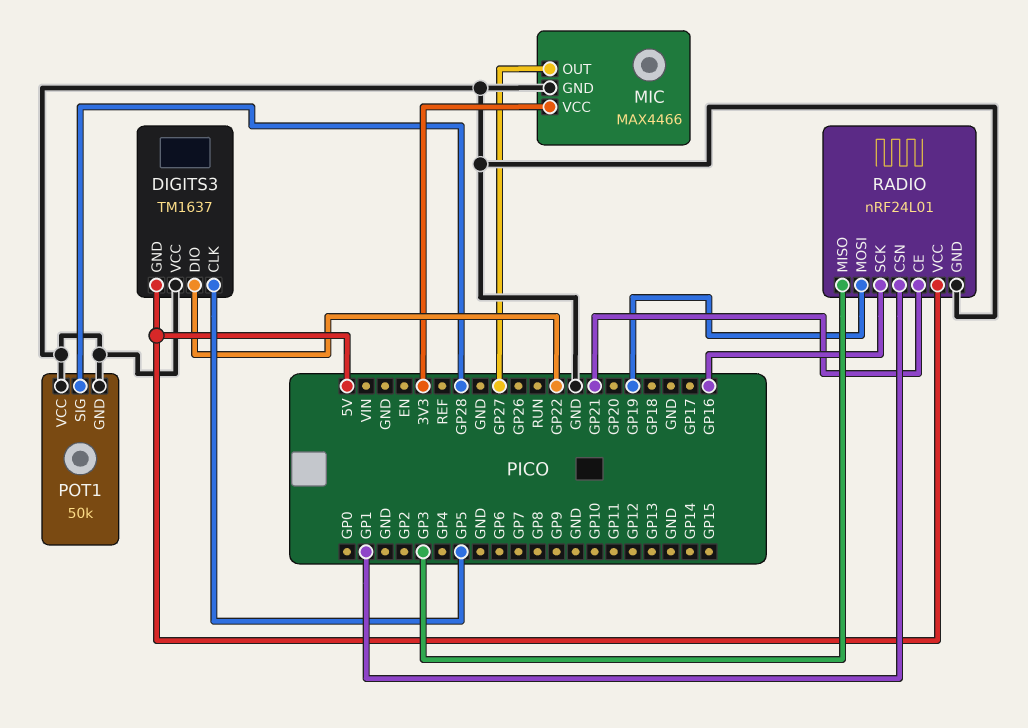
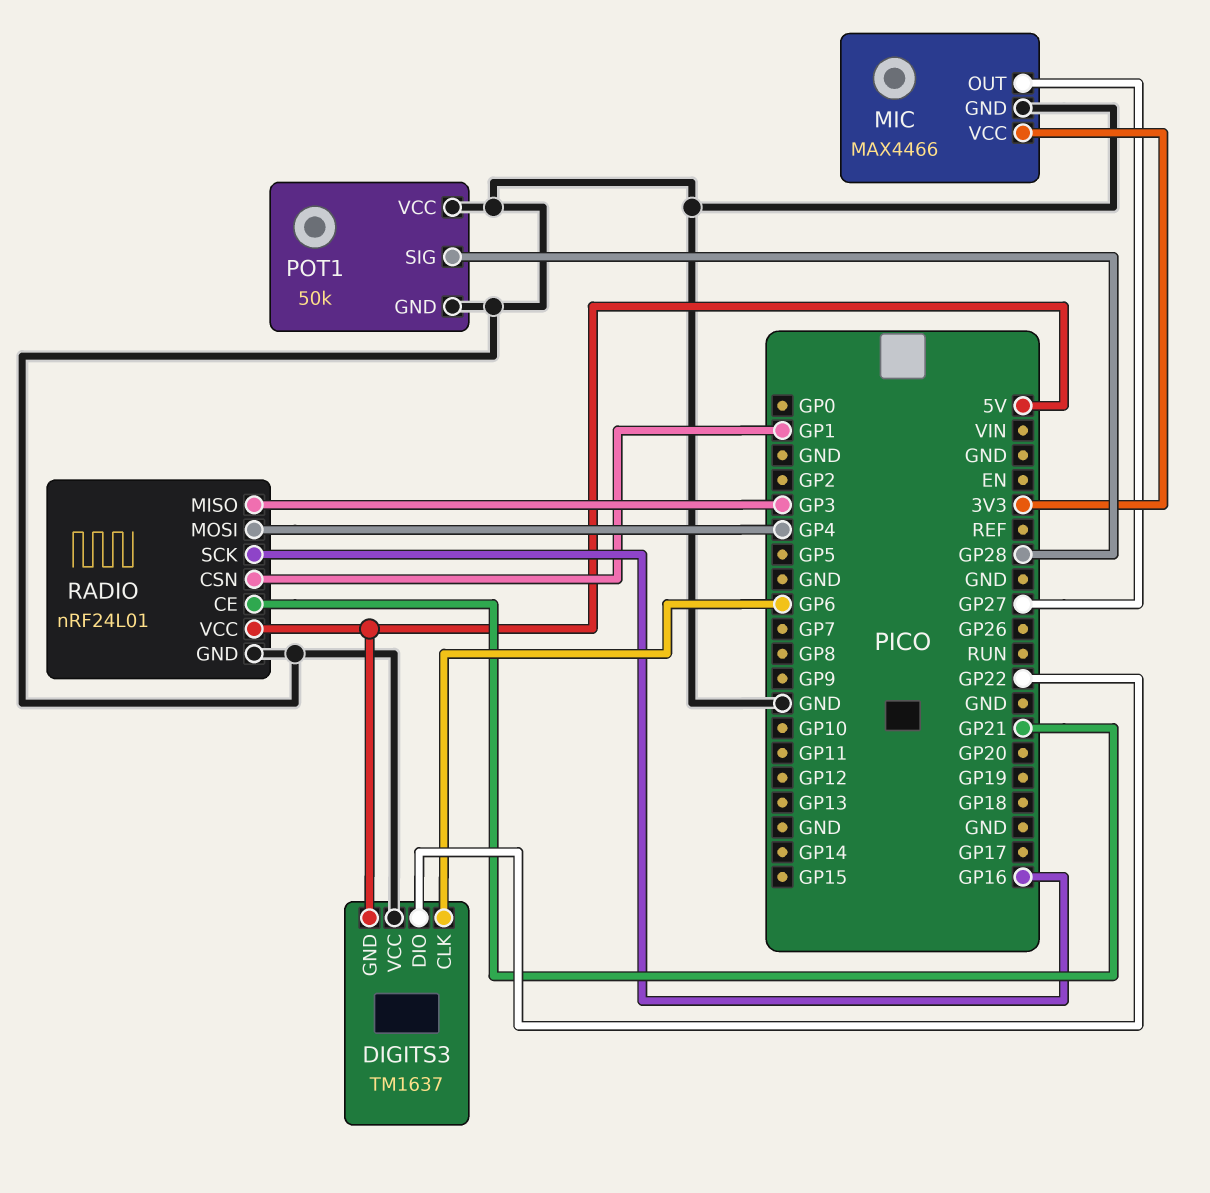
DIGITS3 pin CLK: GP5 -> GP6
RADIO pin MOSI: GP19 -> GP4

